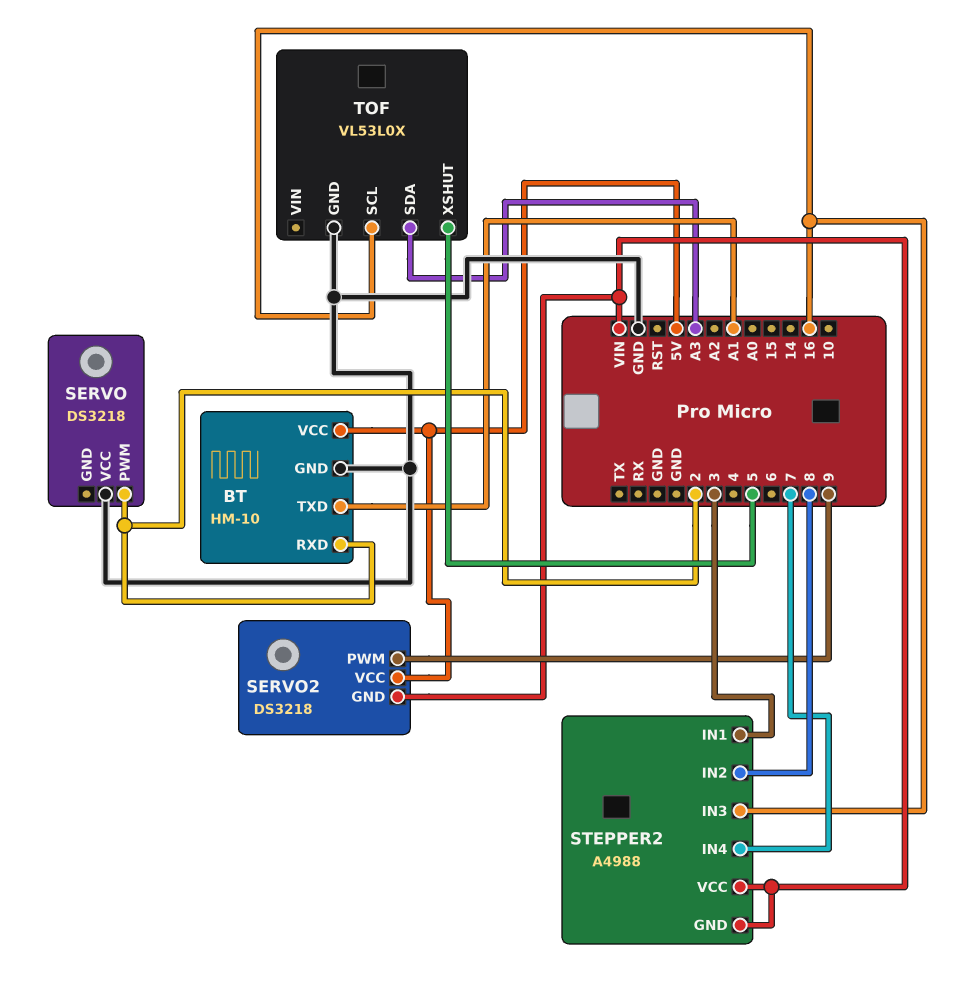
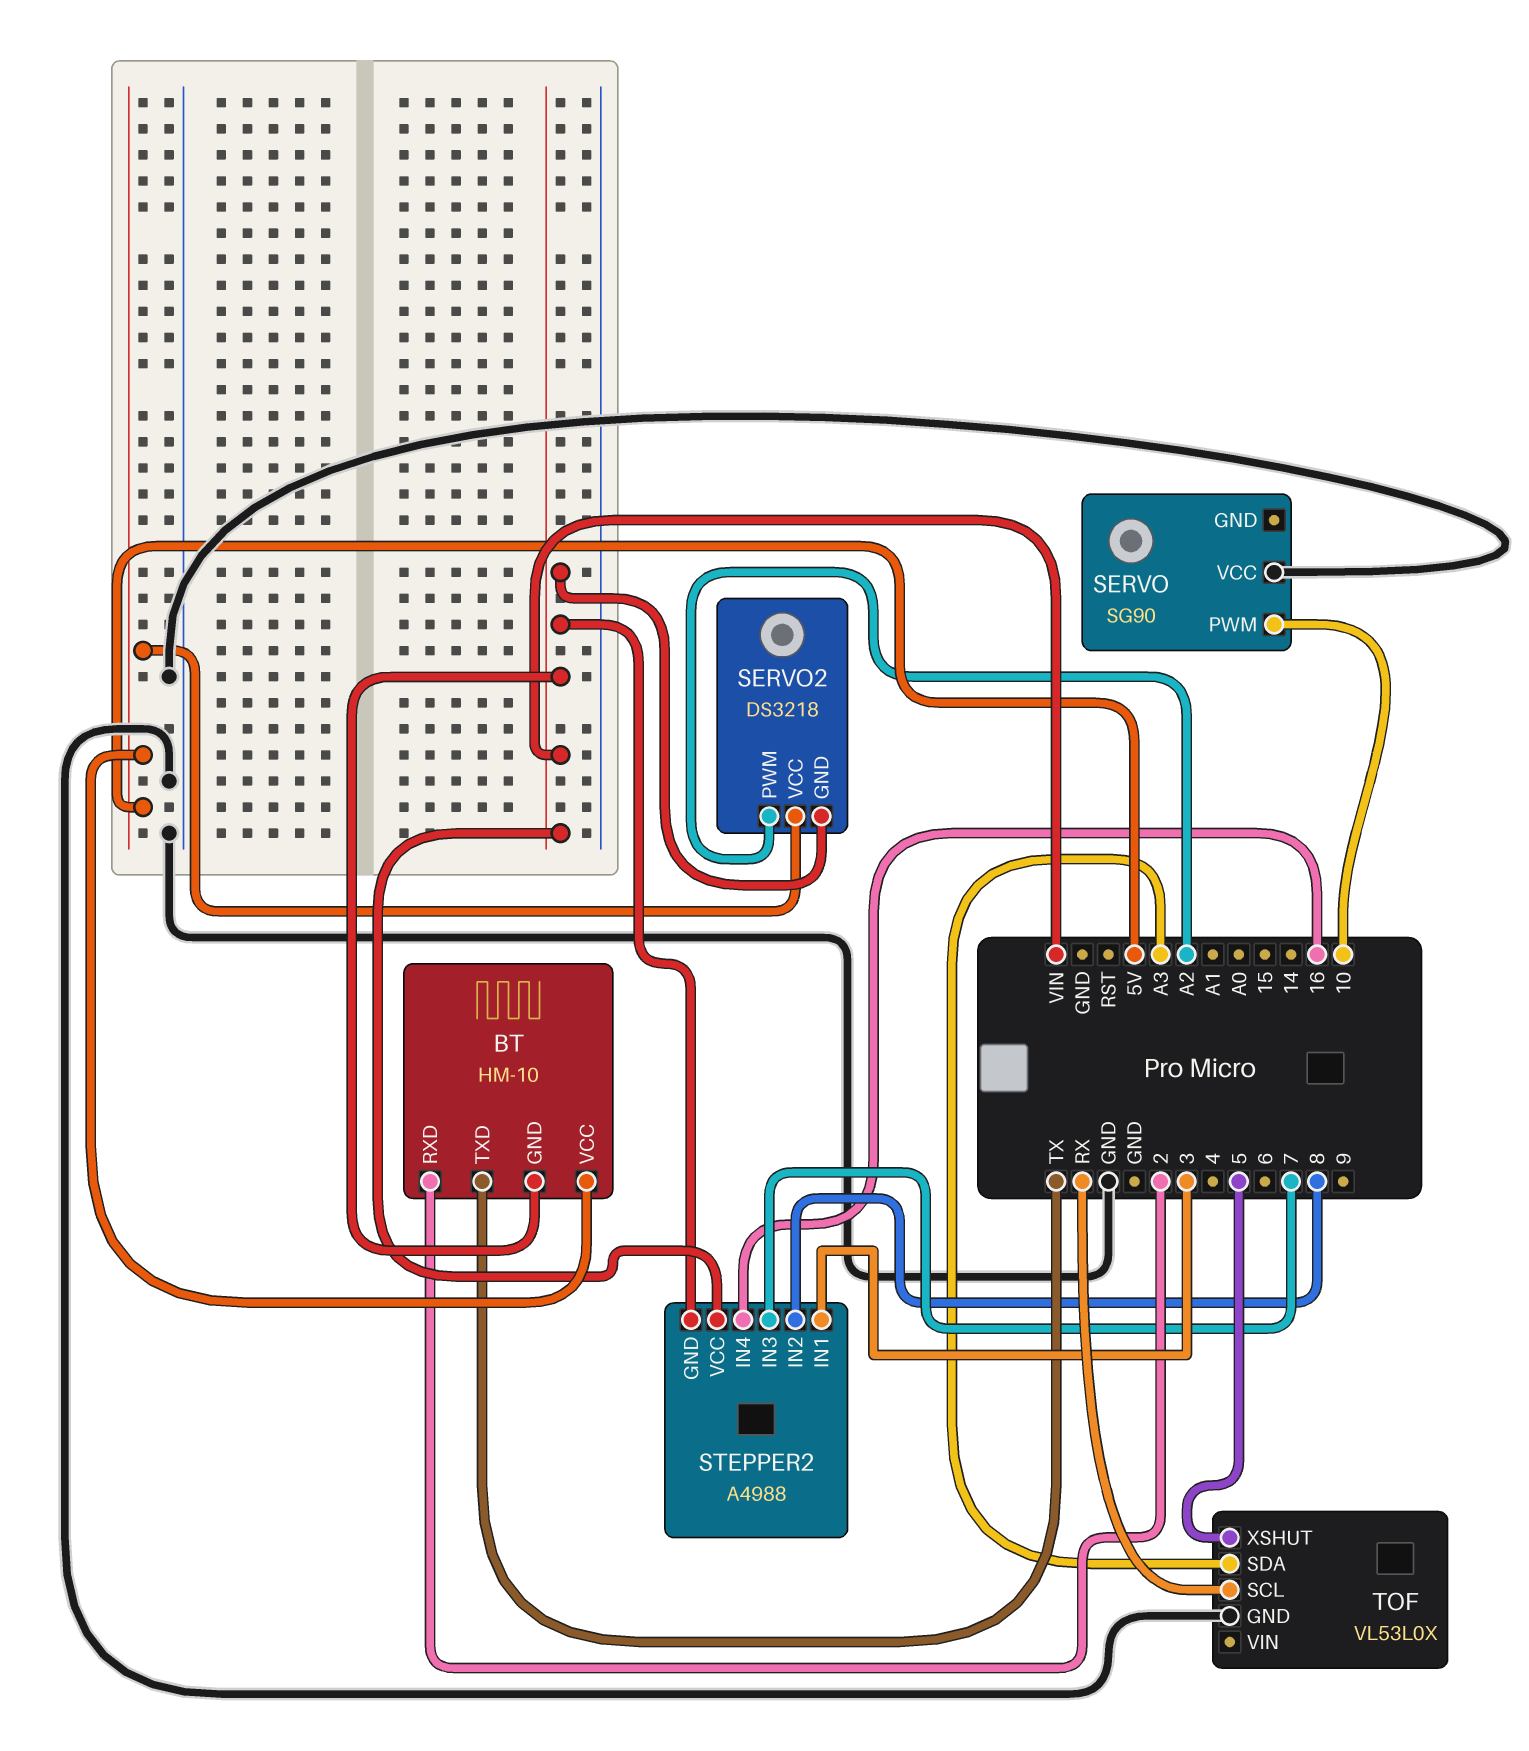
BT pin GND: GND -> VIN
BT pin TXD: A1 -> TX
SERVO: DS3218 -> SG90
SERVO pin PWM: 2 -> 10
SERVO2 pin PWM: 9 -> A2
STEPPER2 pin IN3: 16 -> 7
STEPPER2 pin IN4: 7 -> 16
TOF pin SCL: 16 -> RX

